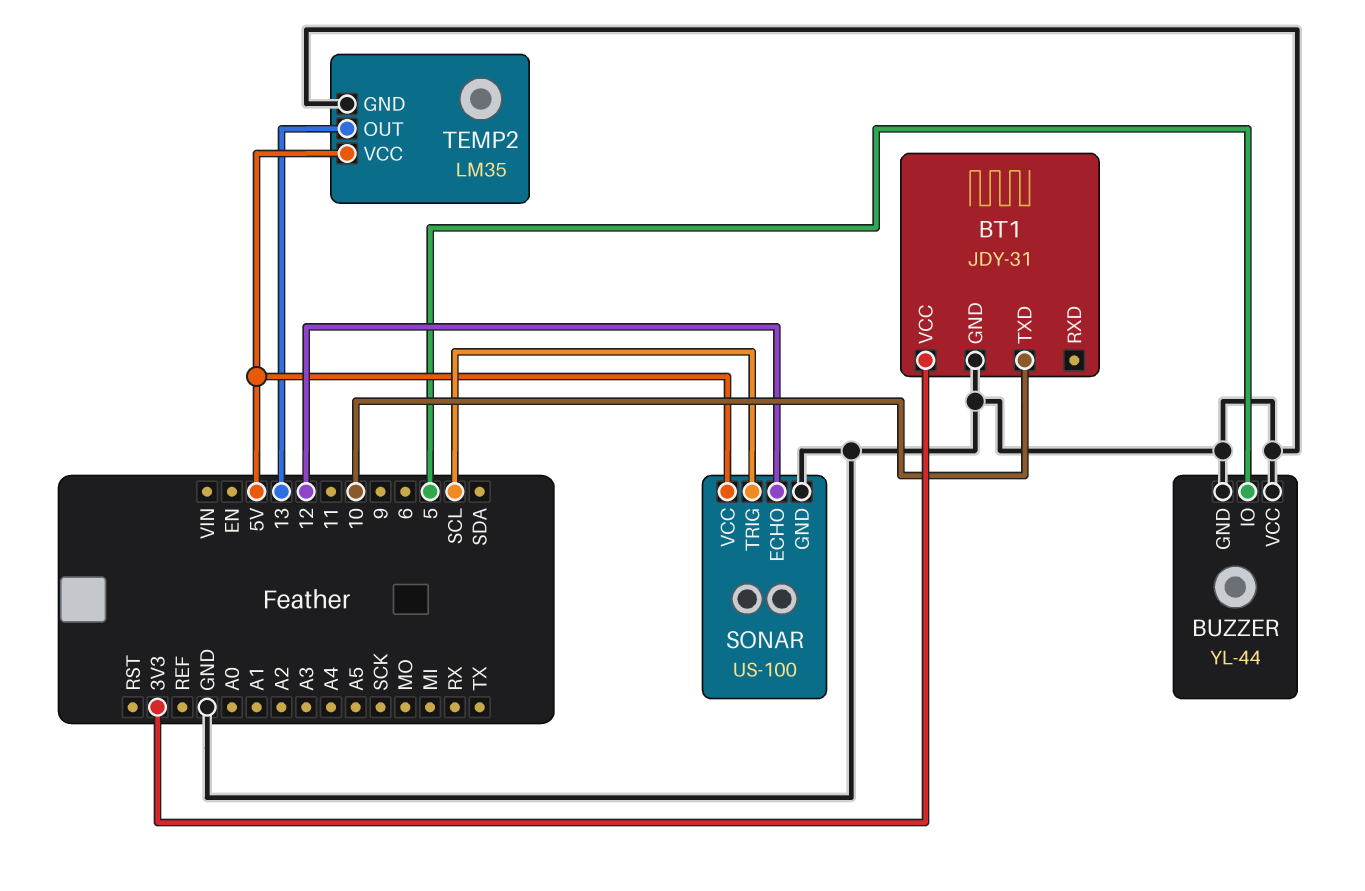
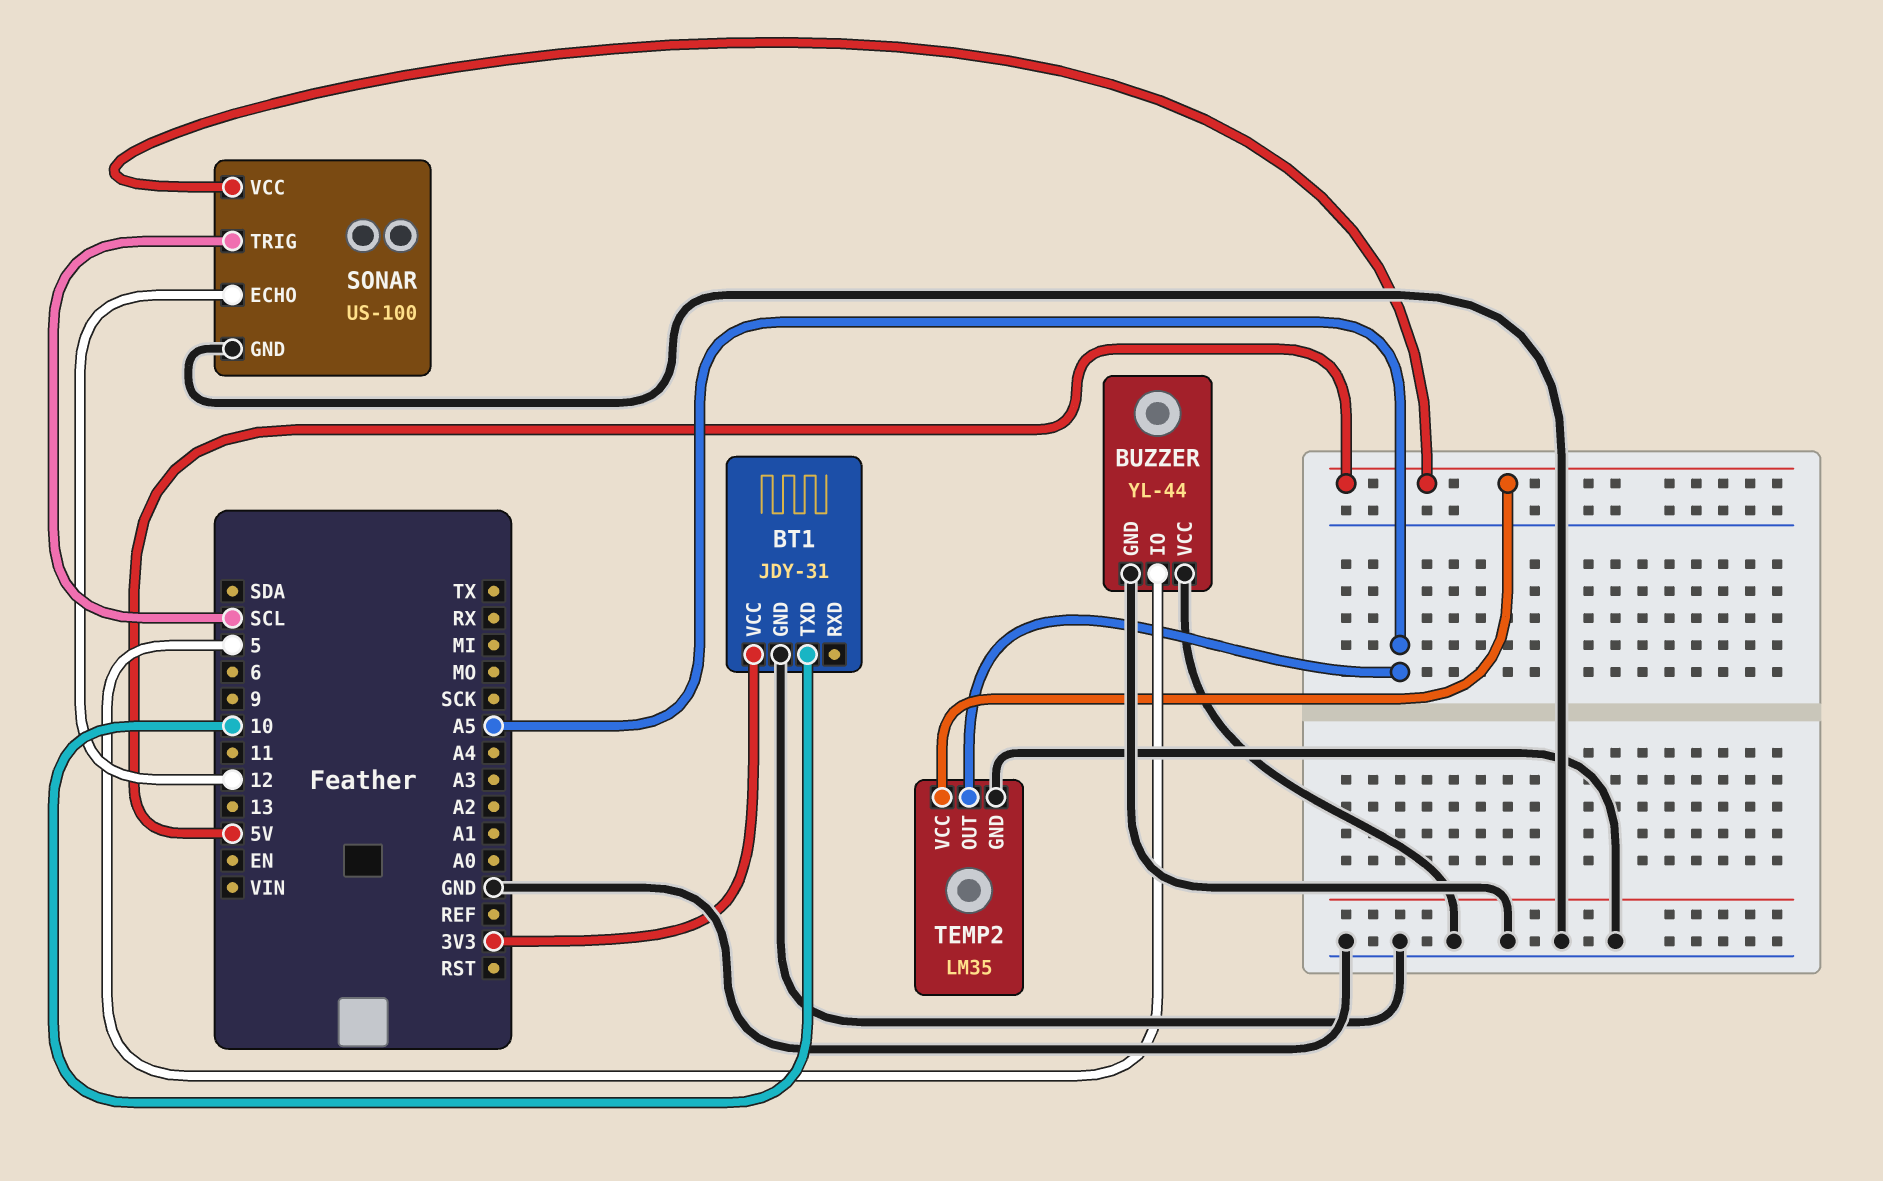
TEMP2 pin OUT: 13 -> A5

